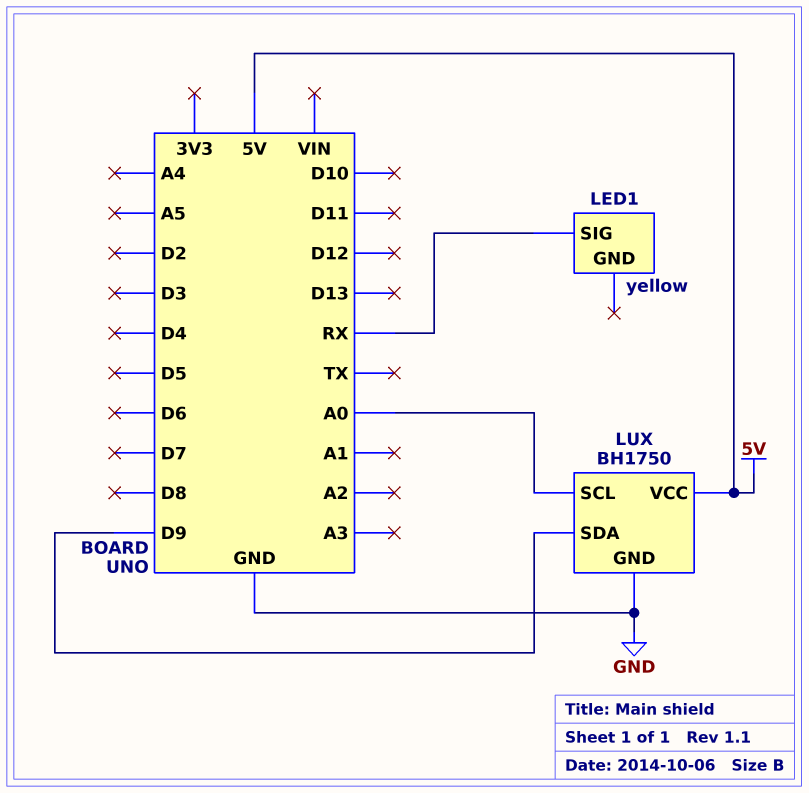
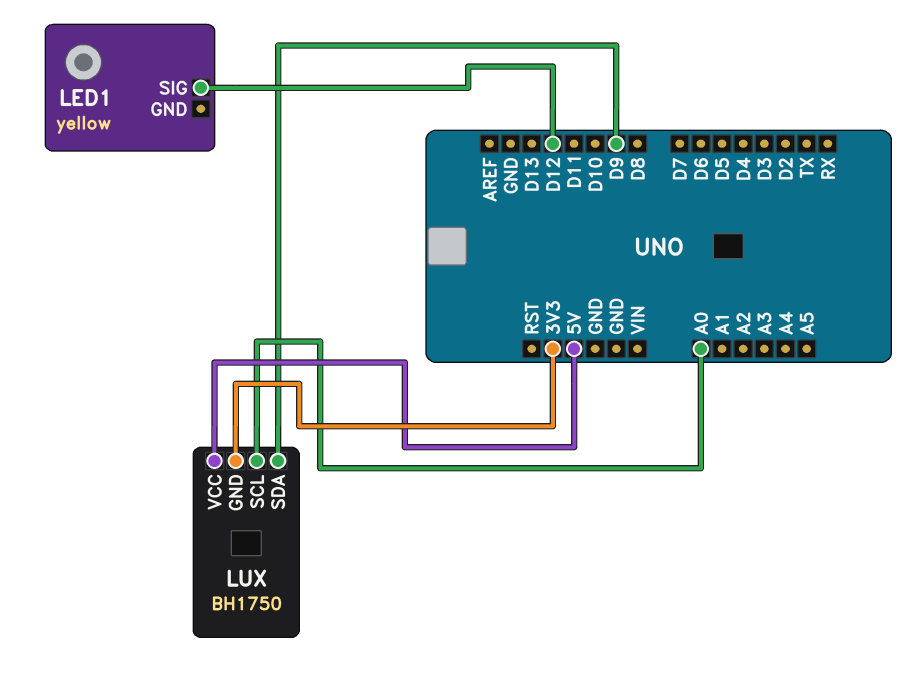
LED1 pin SIG: RX -> D12
LUX pin GND: GND -> 3V3

